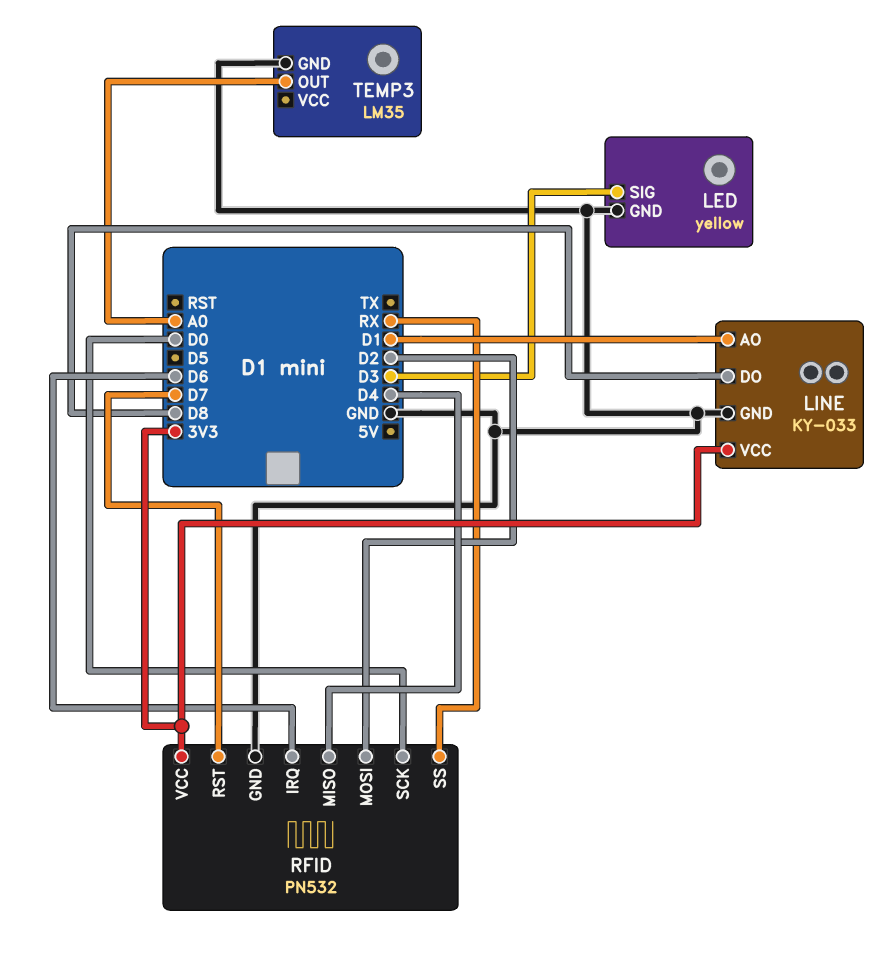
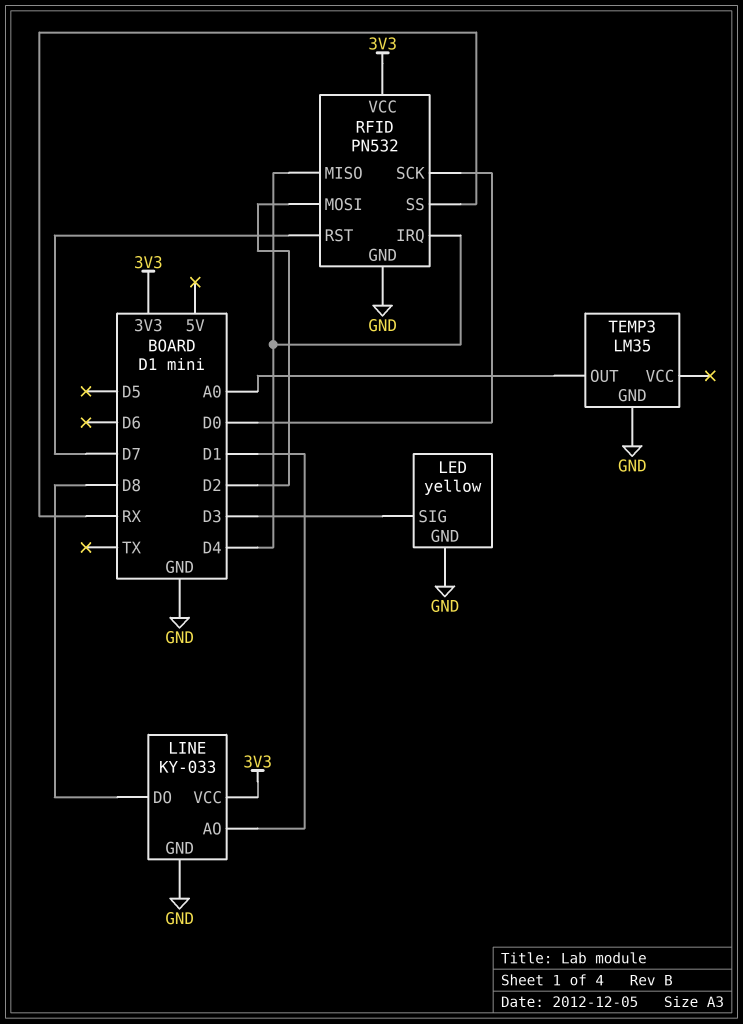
RFID pin IRQ: D6 -> D4

